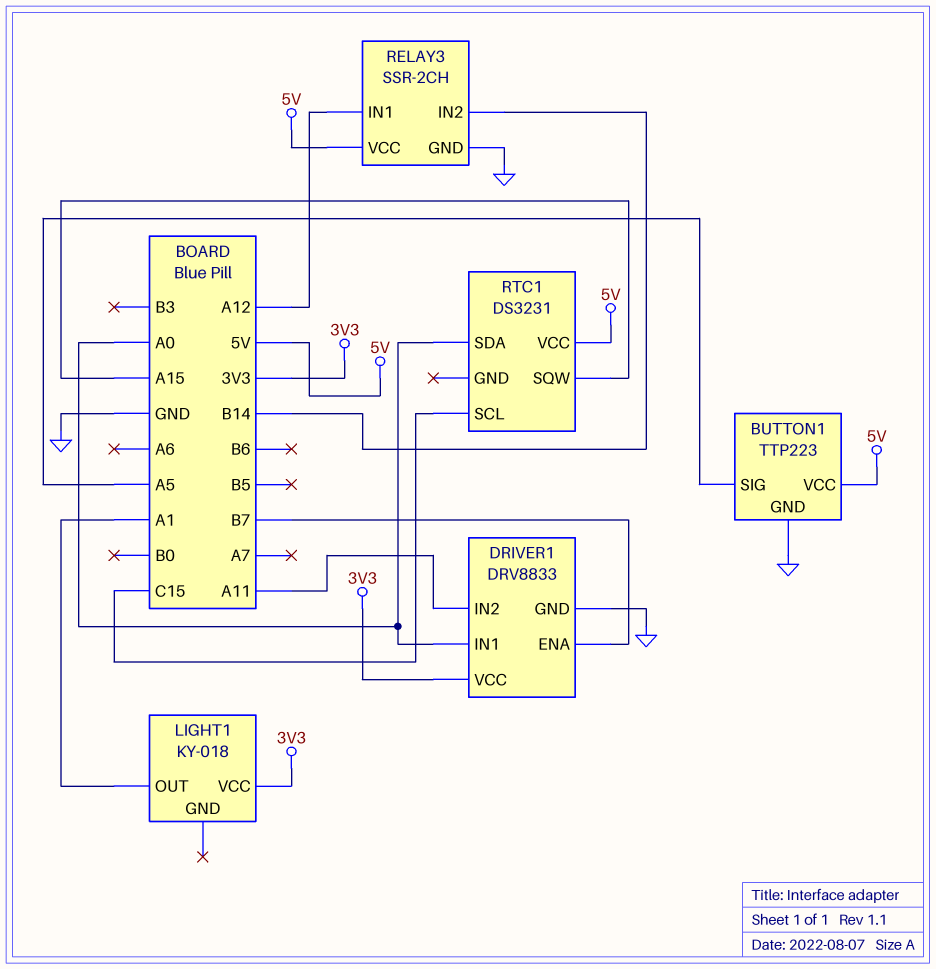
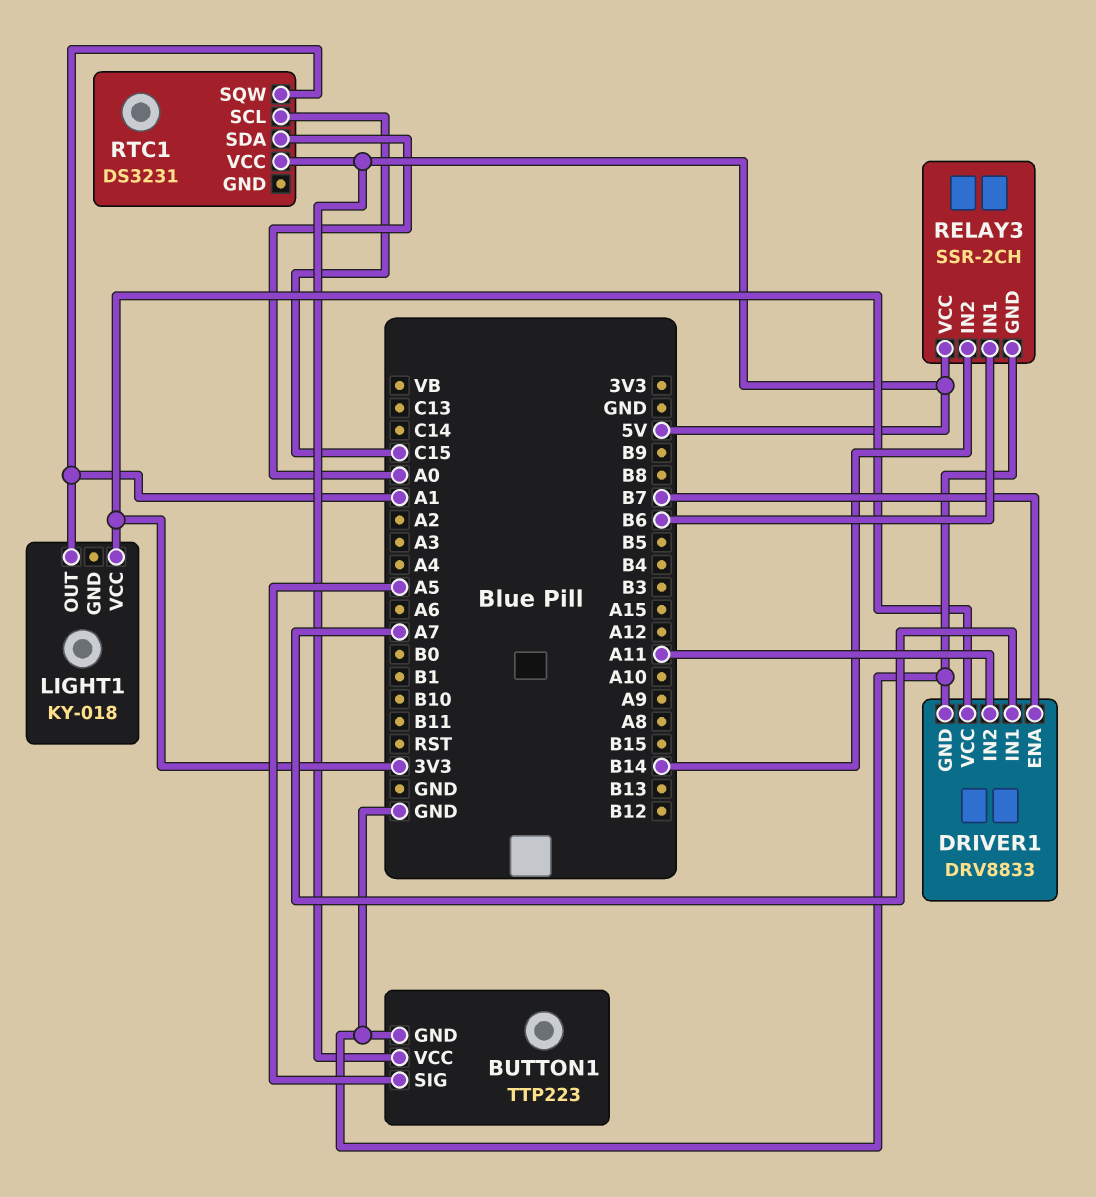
DRIVER1 pin IN1: A0 -> A7
RELAY3 pin IN1: A12 -> B6
RTC1 pin SQW: A15 -> A1

